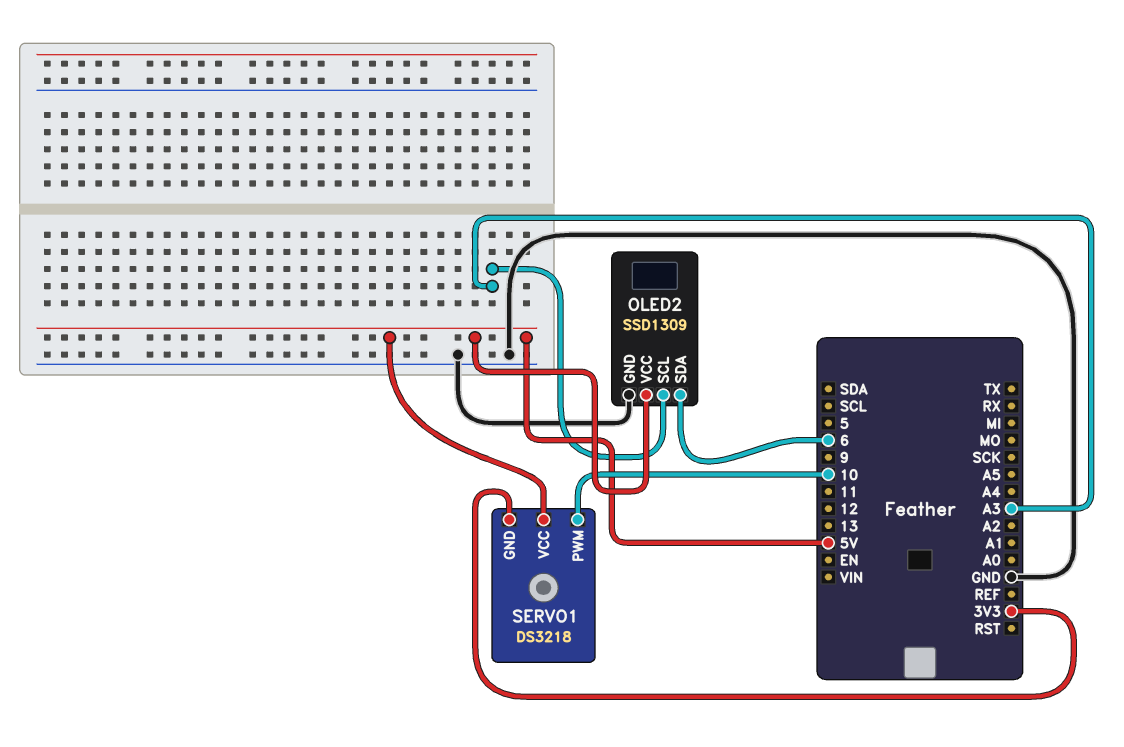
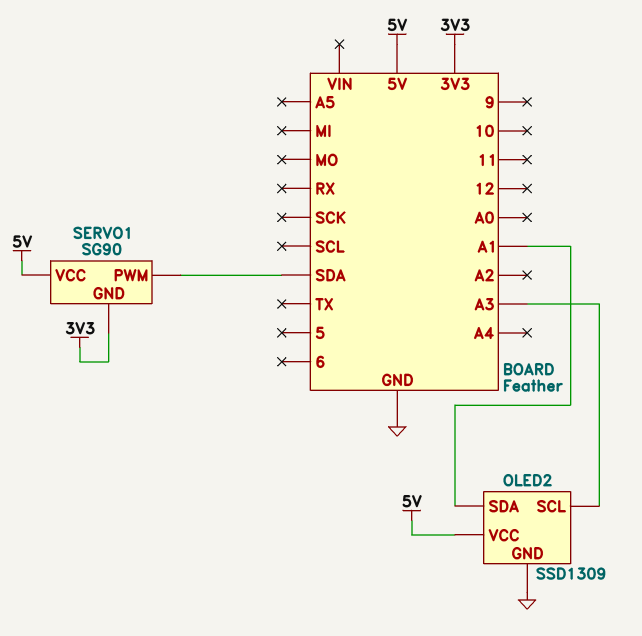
OLED2 pin SDA: 6 -> A1
SERVO1: DS3218 -> SG90
SERVO1 pin PWM: 10 -> SDA

